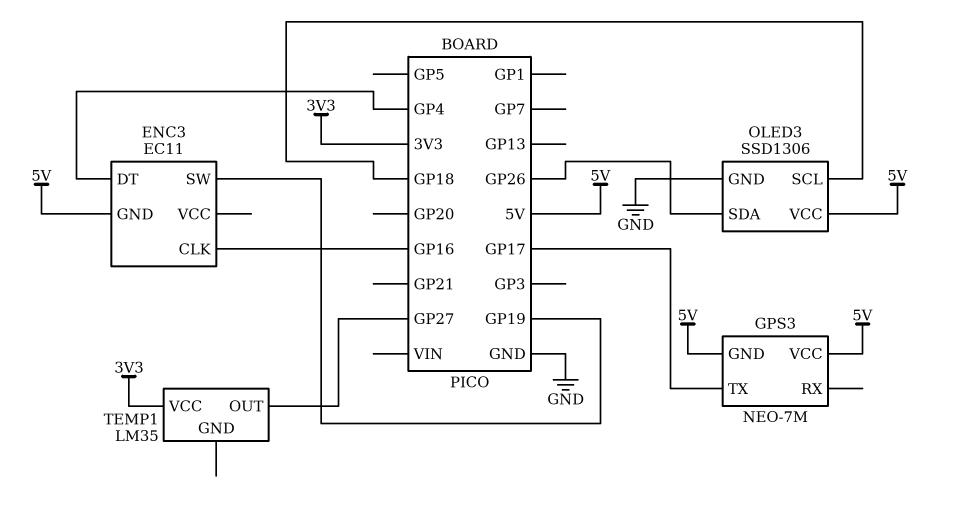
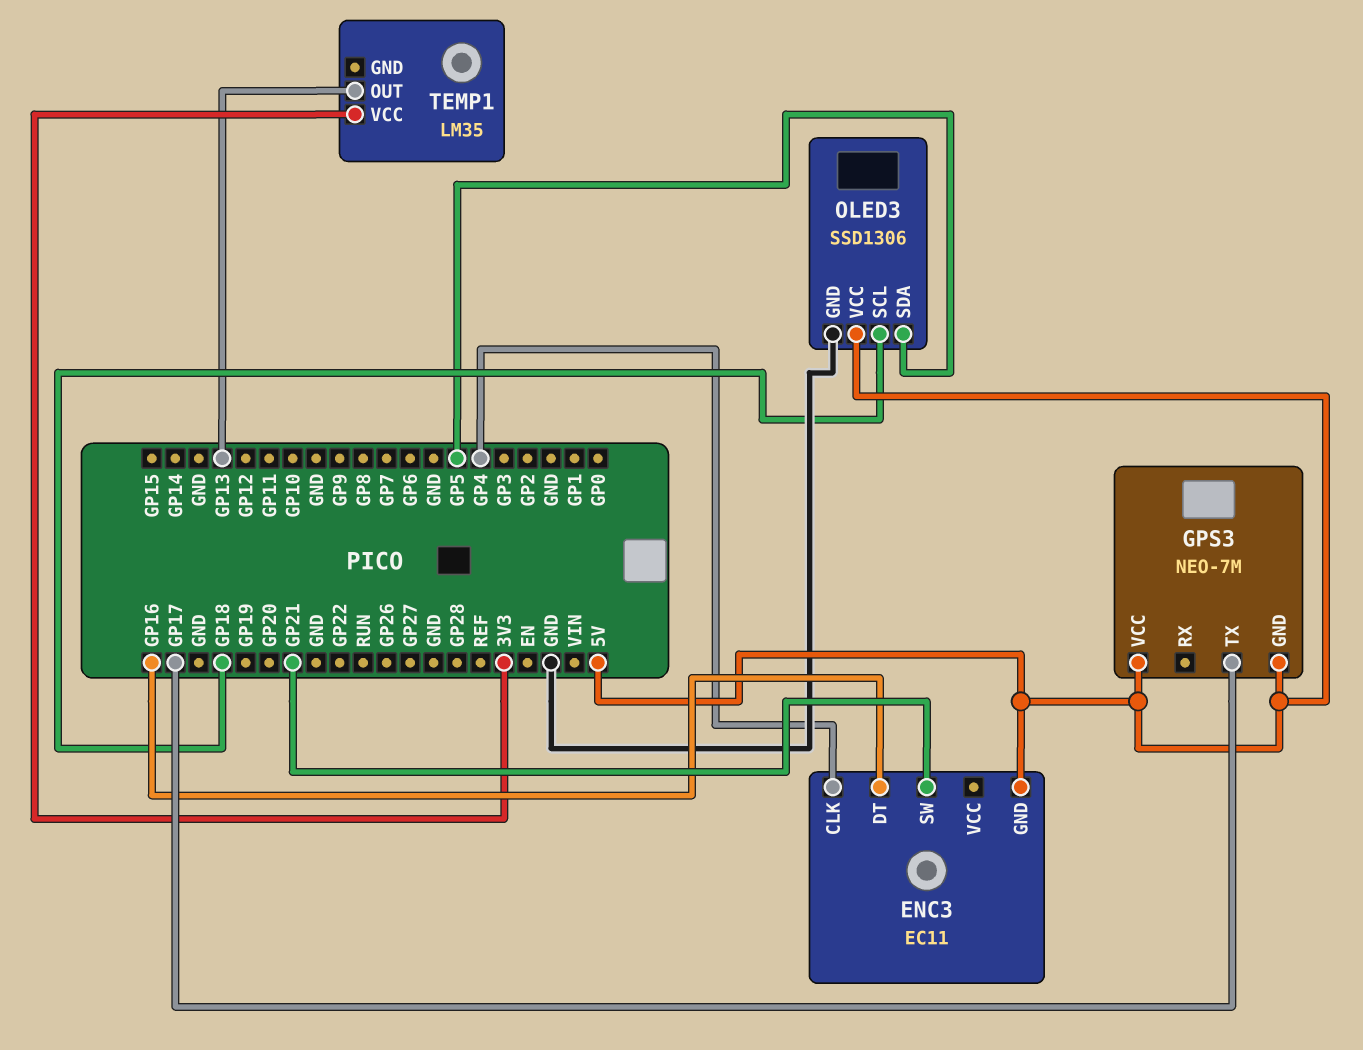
ENC3 pin CLK: GP16 -> GP4
ENC3 pin DT: GP4 -> GP16
ENC3 pin SW: GP19 -> GP21
OLED3 pin SDA: GP26 -> GP5
TEMP1 pin OUT: GP27 -> GP13

